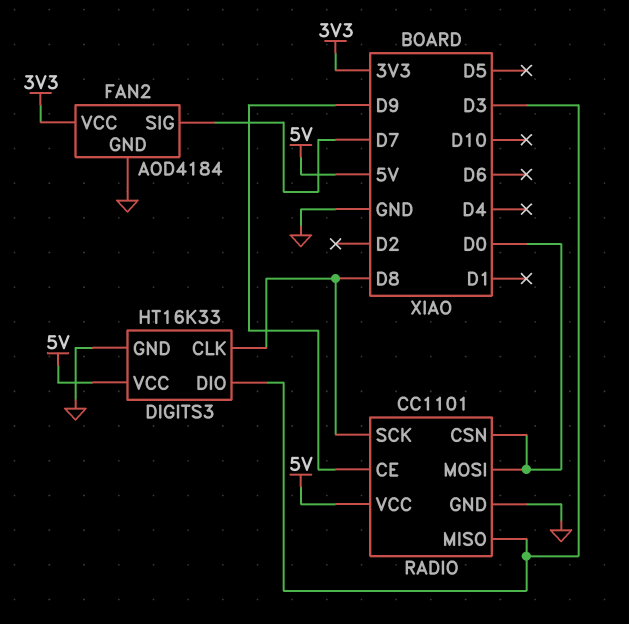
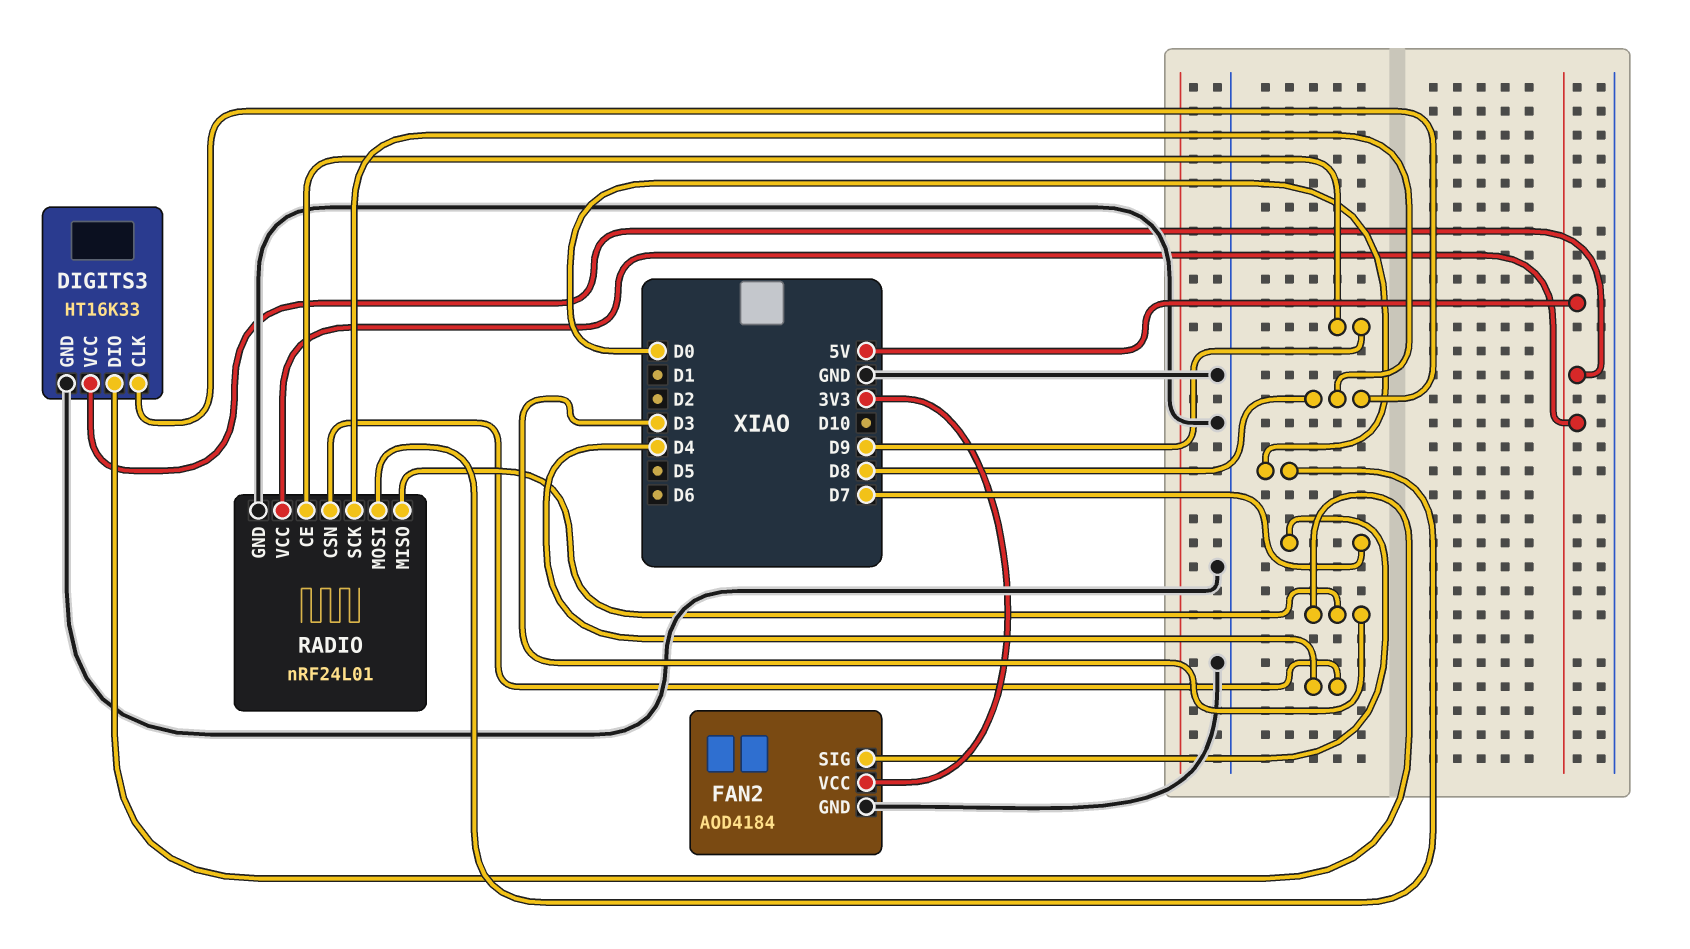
RADIO: CC1101 -> nRF24L01
RADIO pin CSN: D0 -> D4

